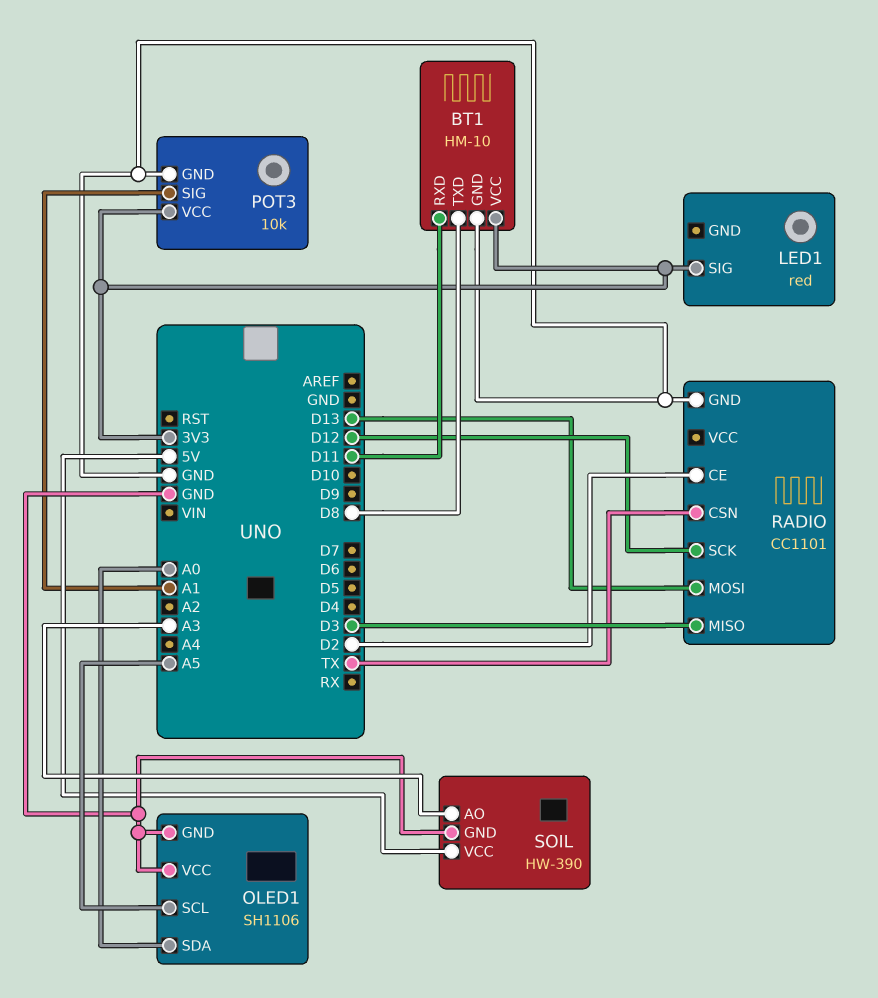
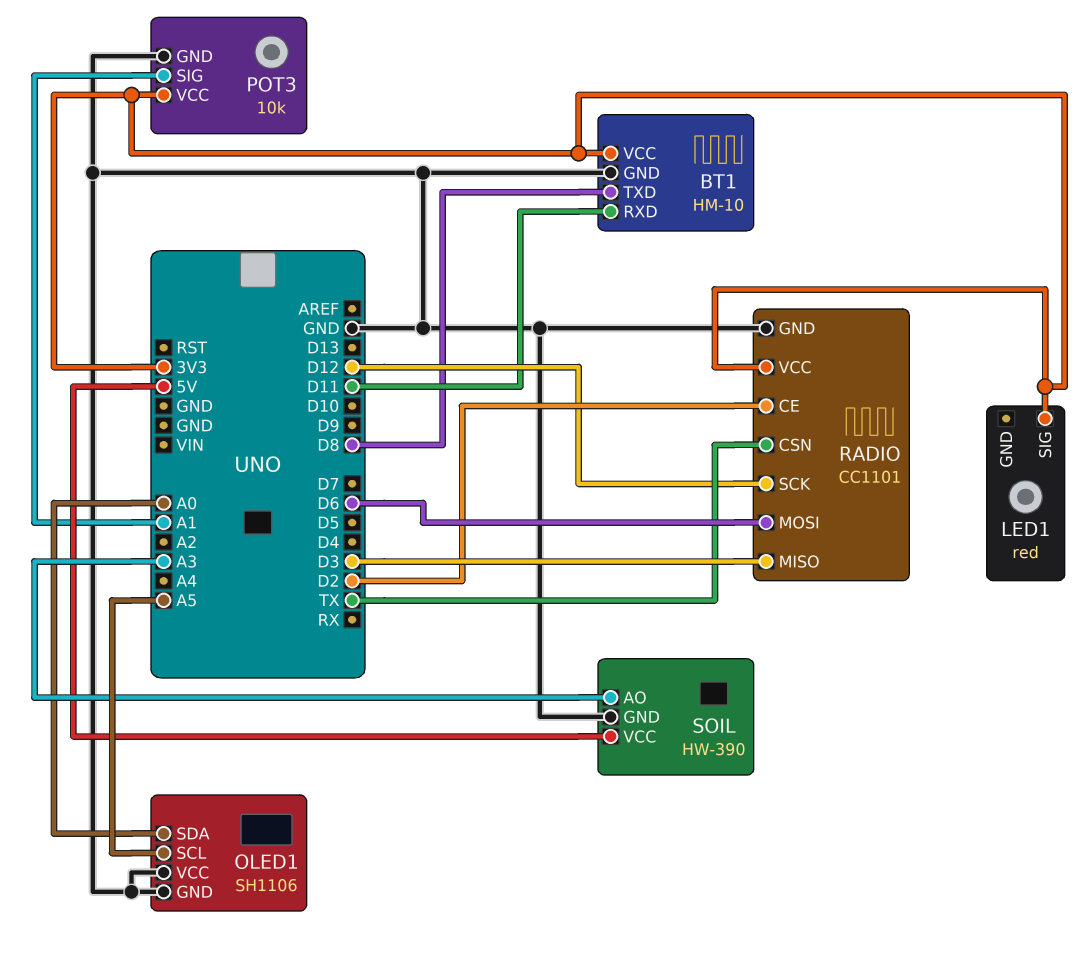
RADIO pin MOSI: D13 -> D6
RADIO pin VCC: none -> 3V3

